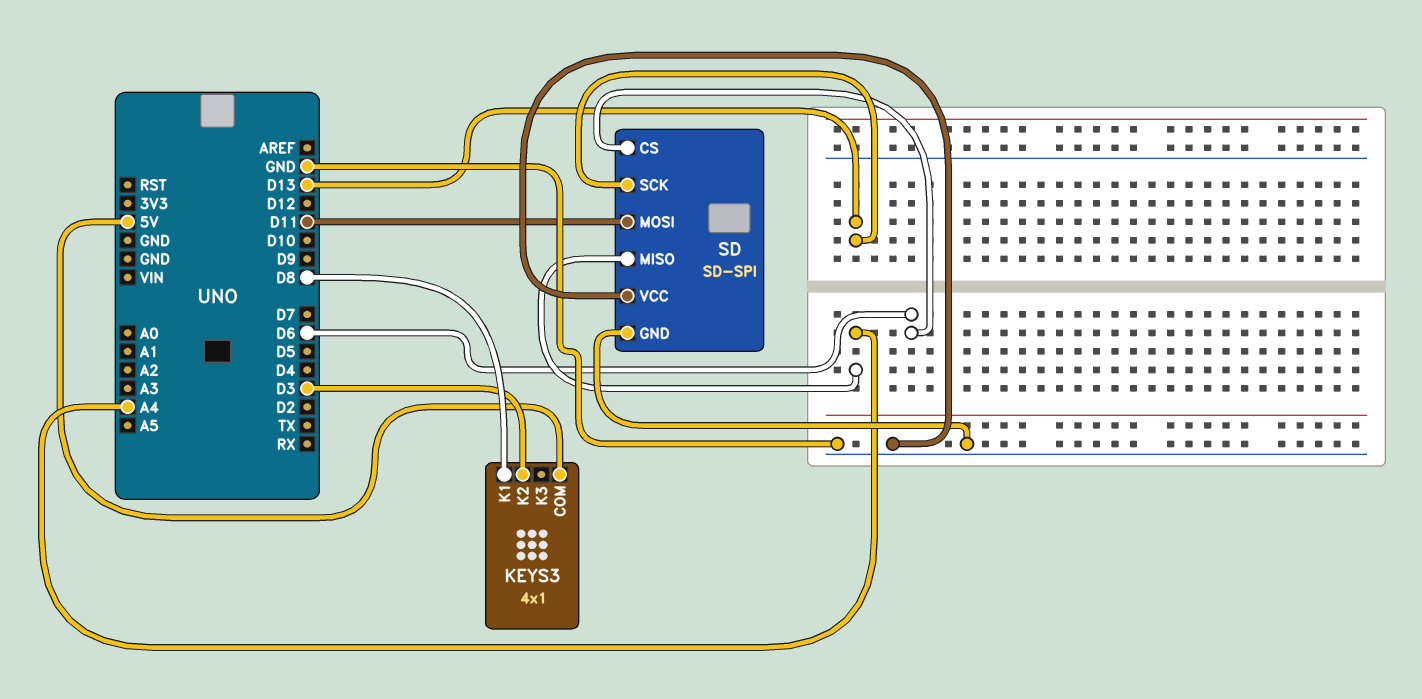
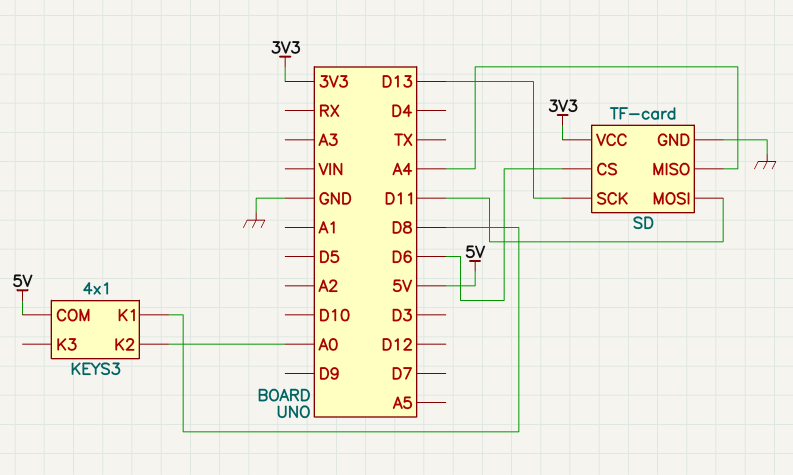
KEYS3 pin K2: D3 -> A0
SD: SD-SPI -> TF-card
SD pin VCC: GND -> 3V3

